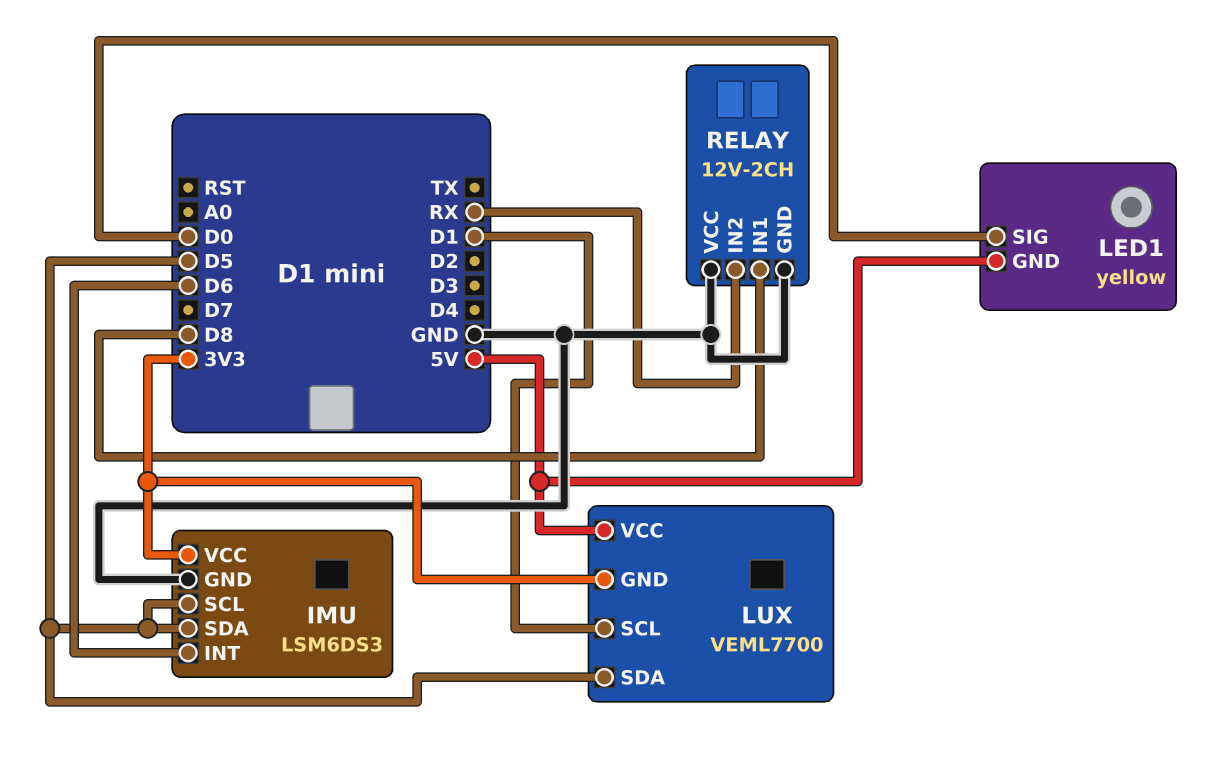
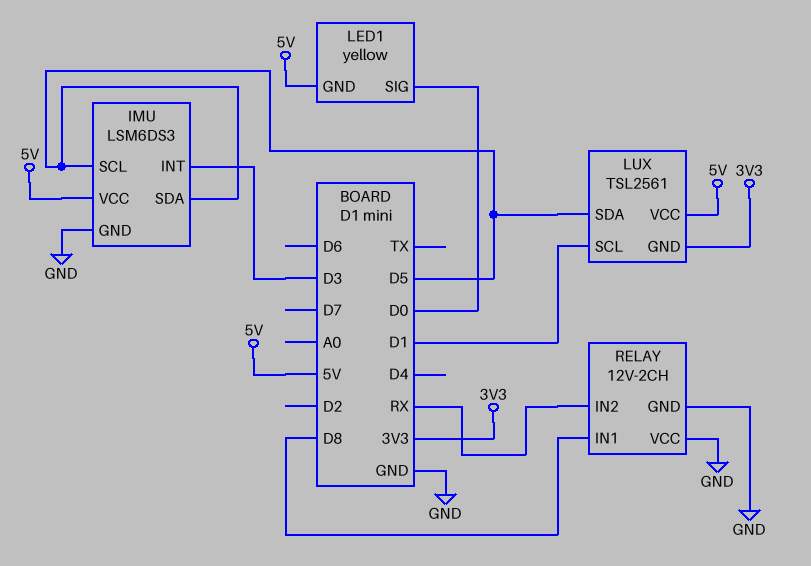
IMU pin INT: D6 -> D3
IMU pin VCC: 3V3 -> 5V
LUX: VEML7700 -> TSL2561

